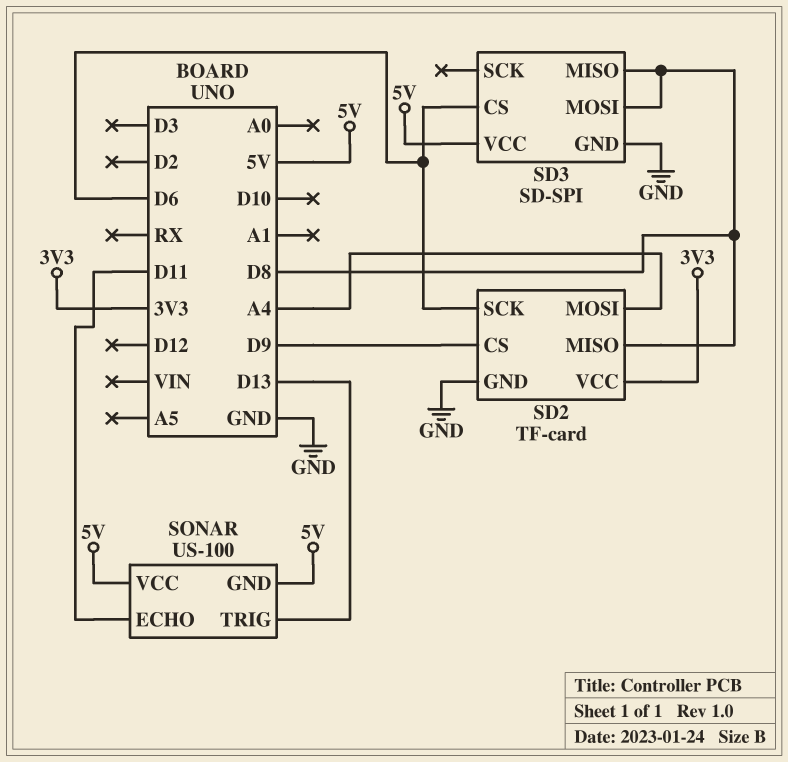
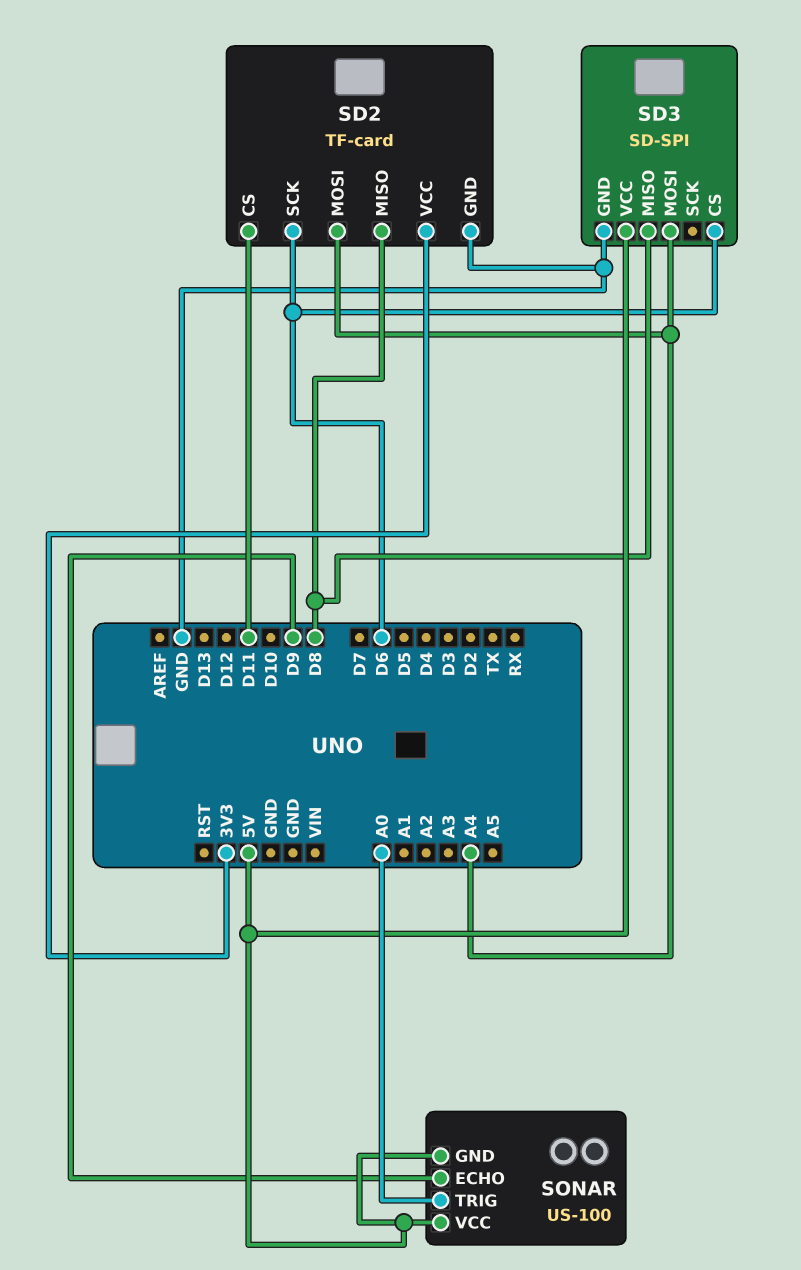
SD2 pin CS: D9 -> D11
SD3 pin MOSI: D8 -> A4
SONAR pin ECHO: D11 -> D9
SONAR pin TRIG: D13 -> A0

